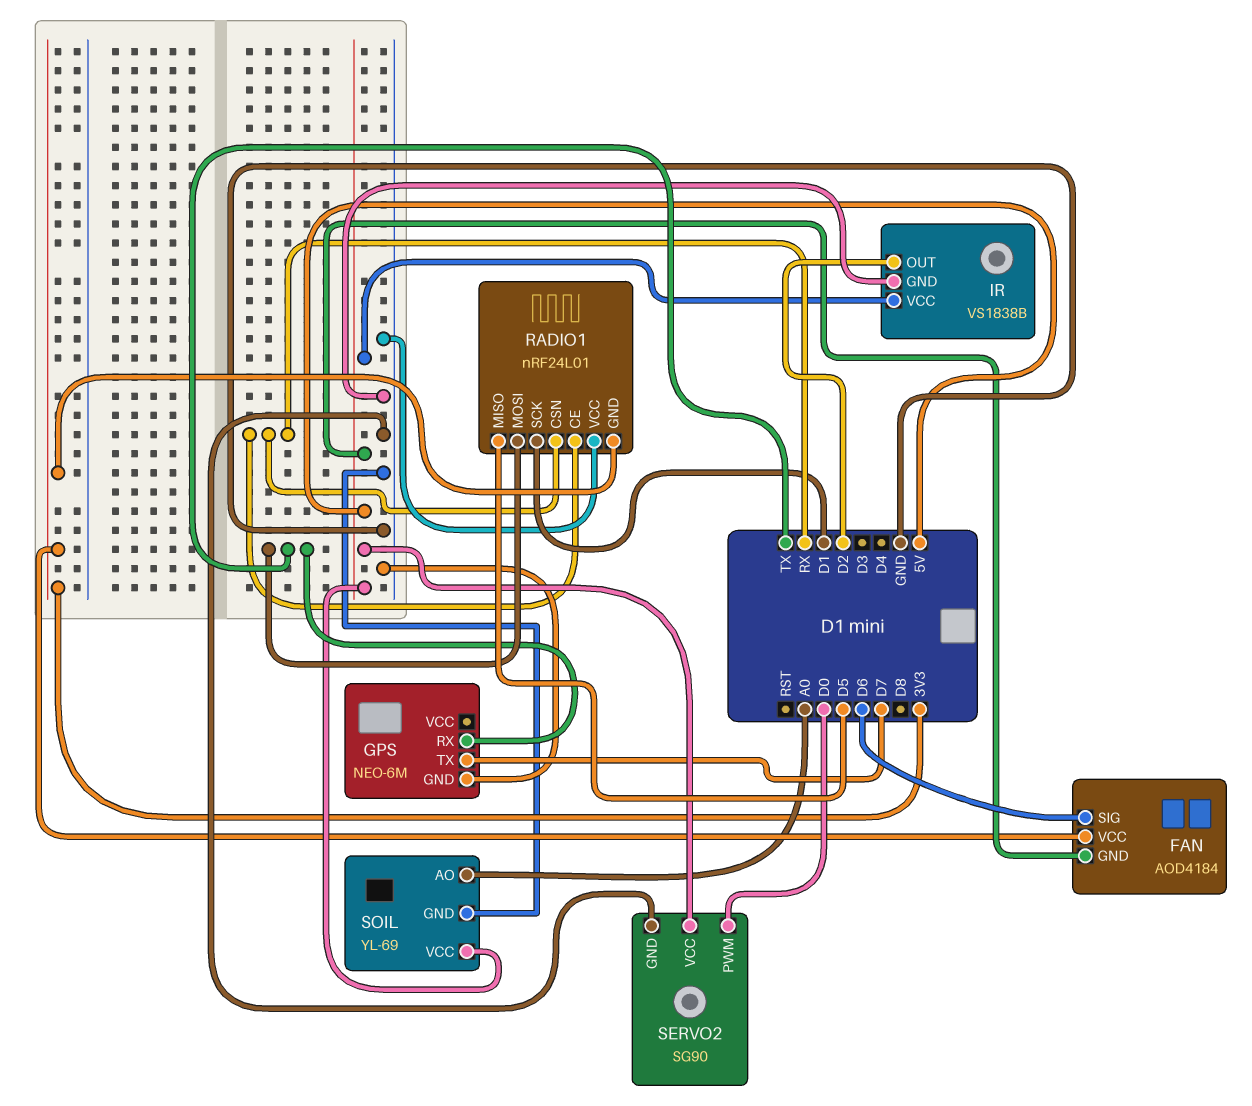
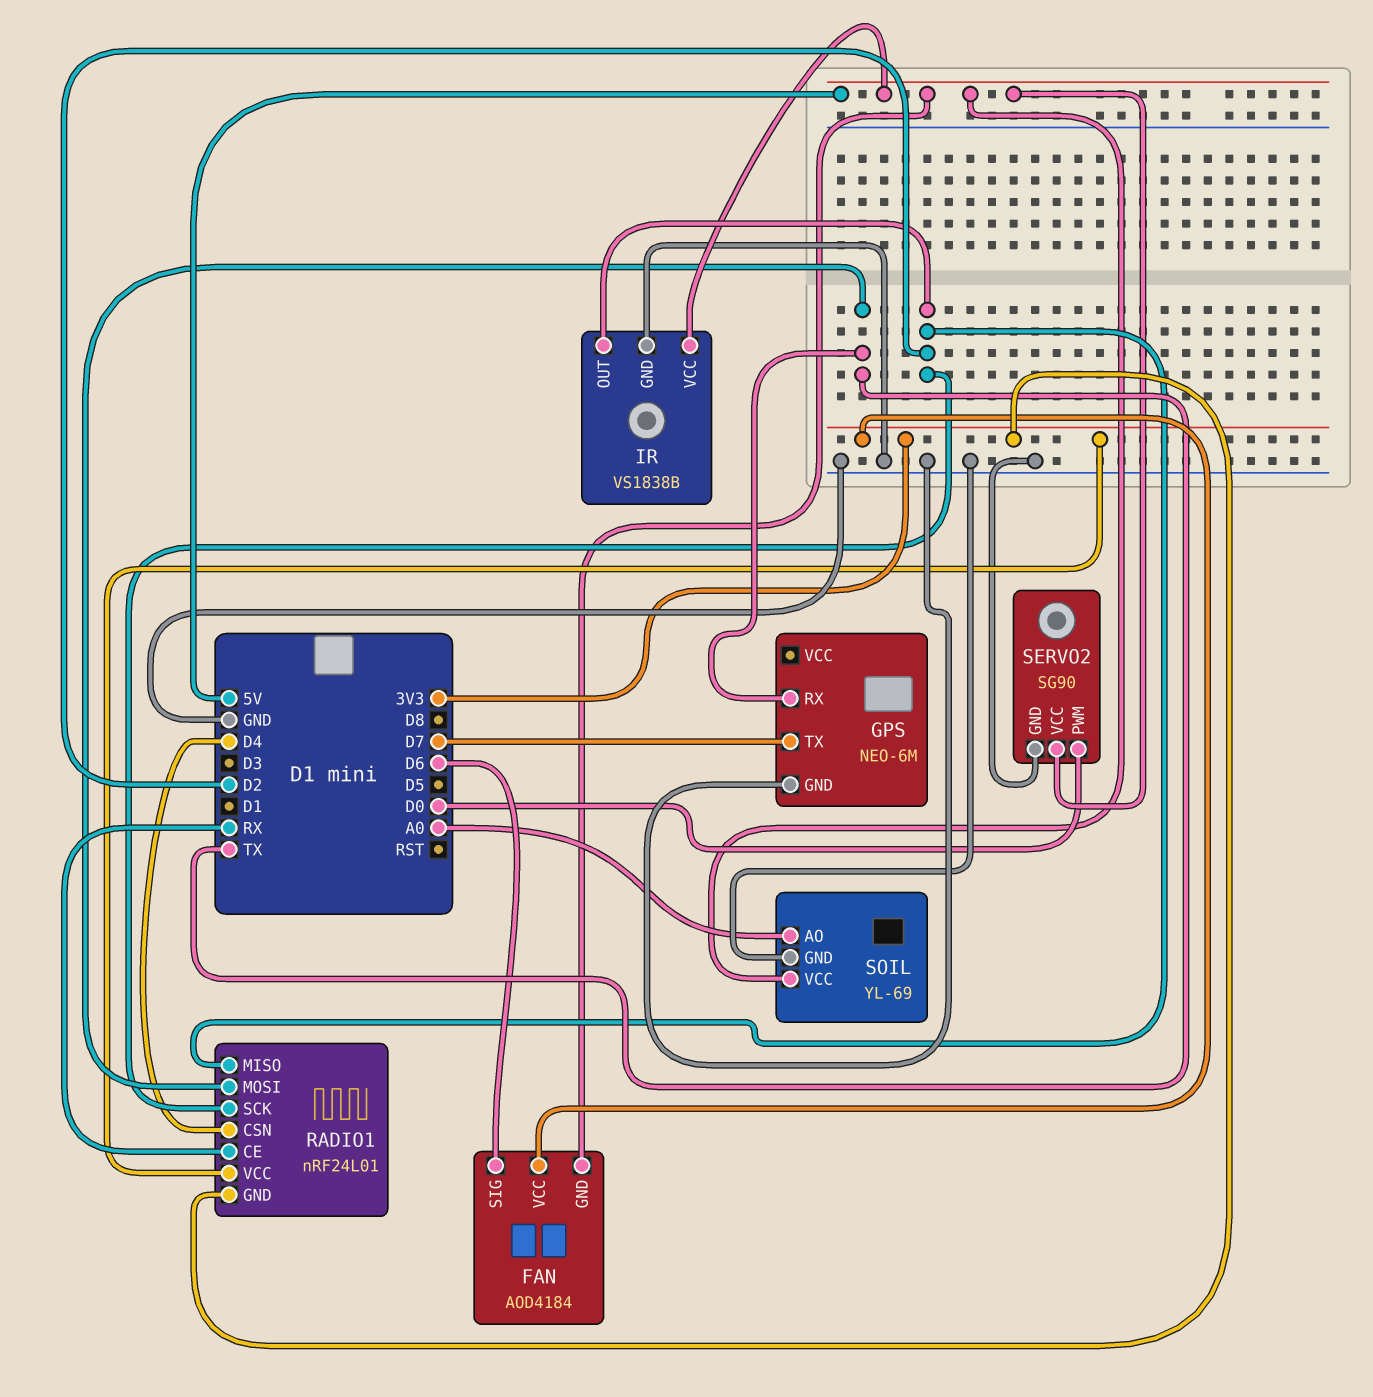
RADIO1 pin CSN: RX -> D4
RADIO1 pin MISO: D5 -> D2
RADIO1 pin SCK: D1 -> D2
RADIO1 pin VCC: GND -> 3V3

